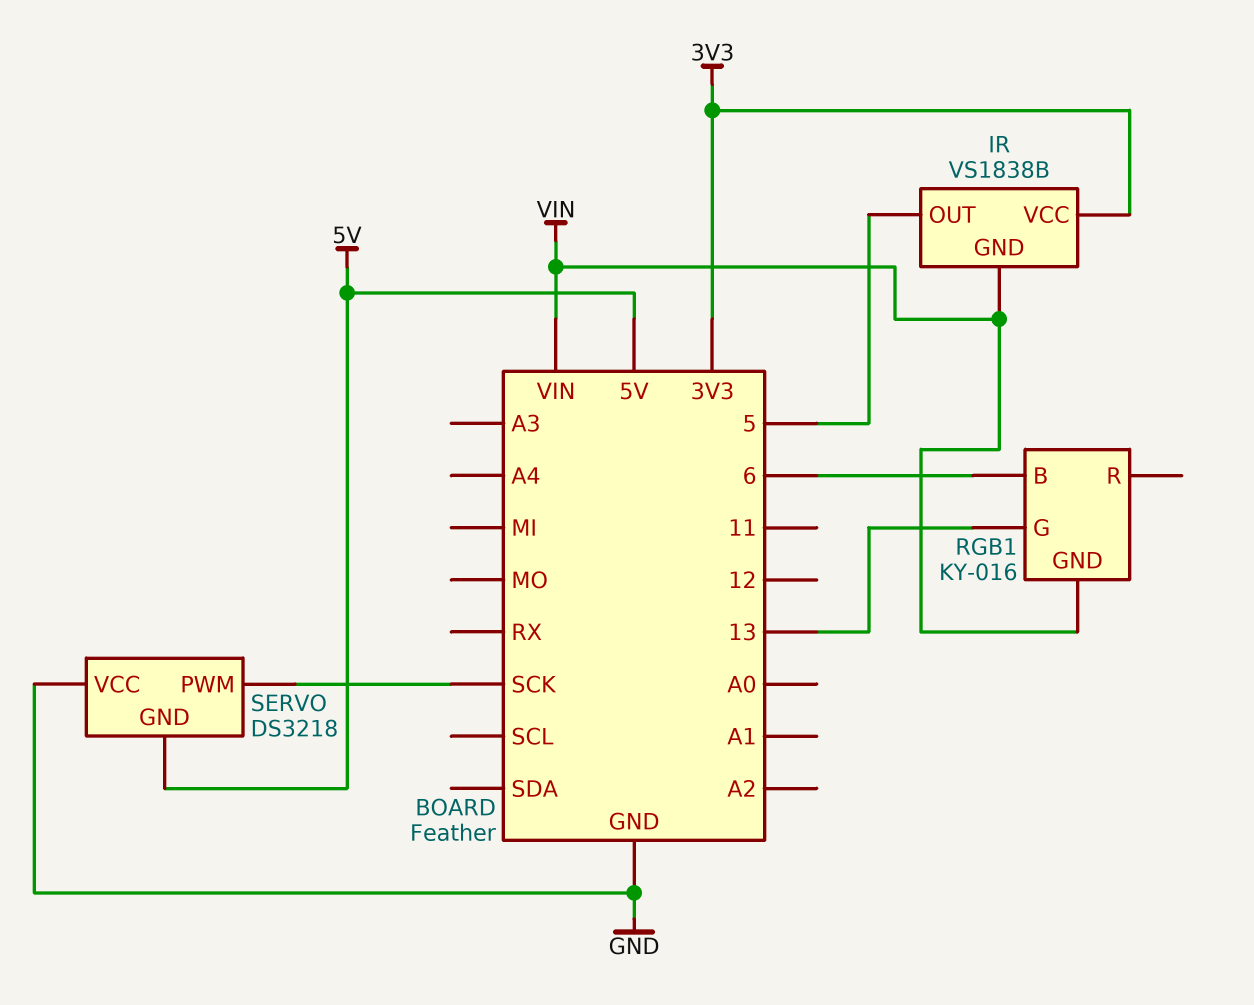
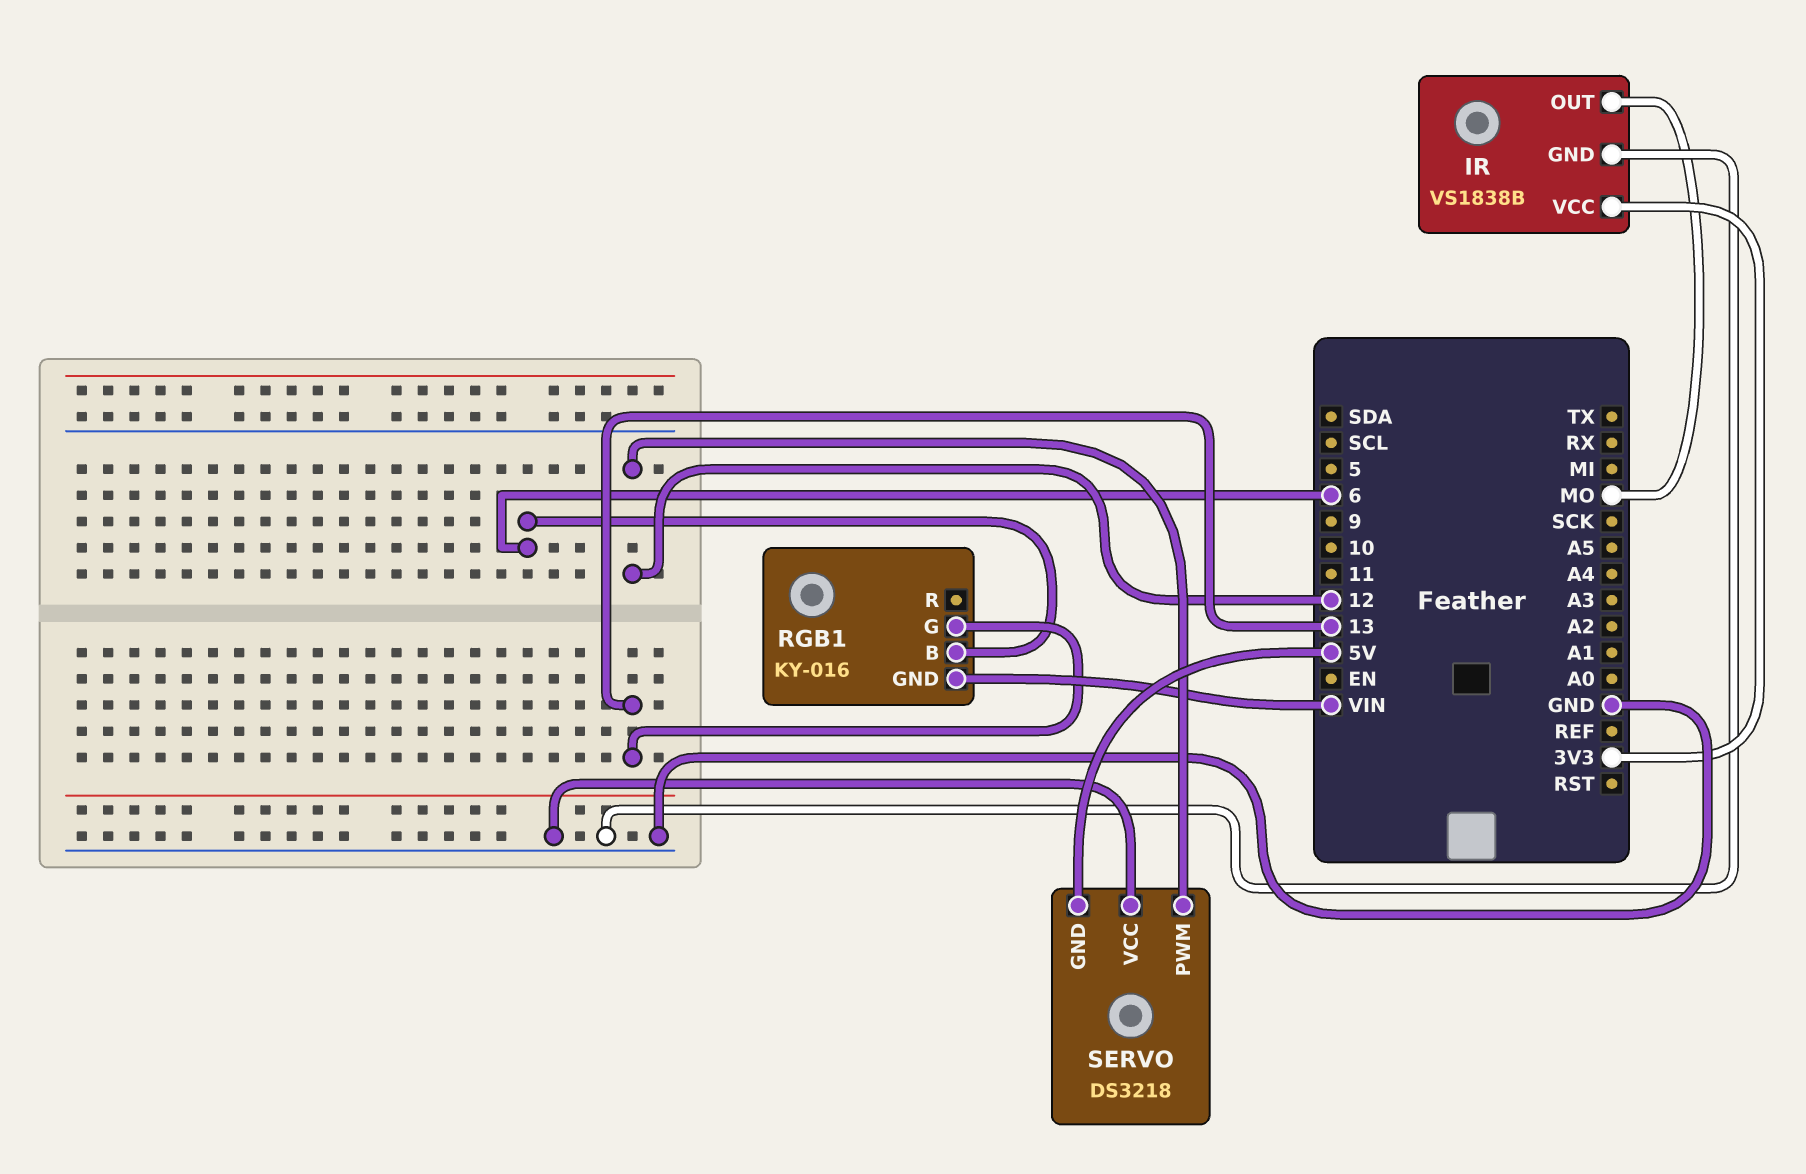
IR pin GND: VIN -> GND
IR pin OUT: 5 -> MO
SERVO pin PWM: SCK -> 12

